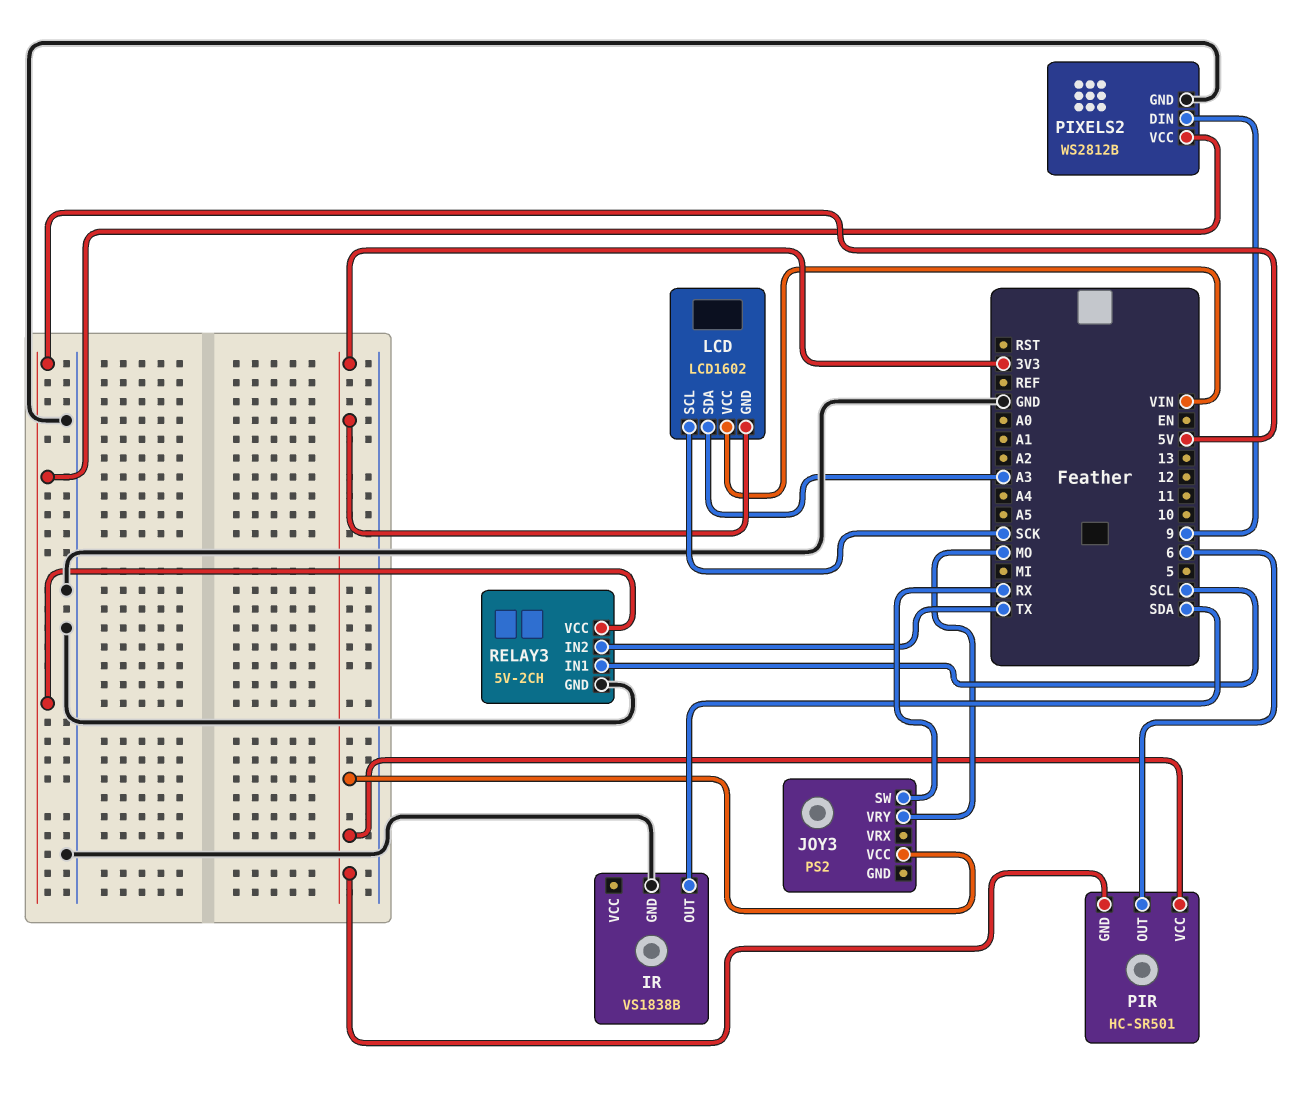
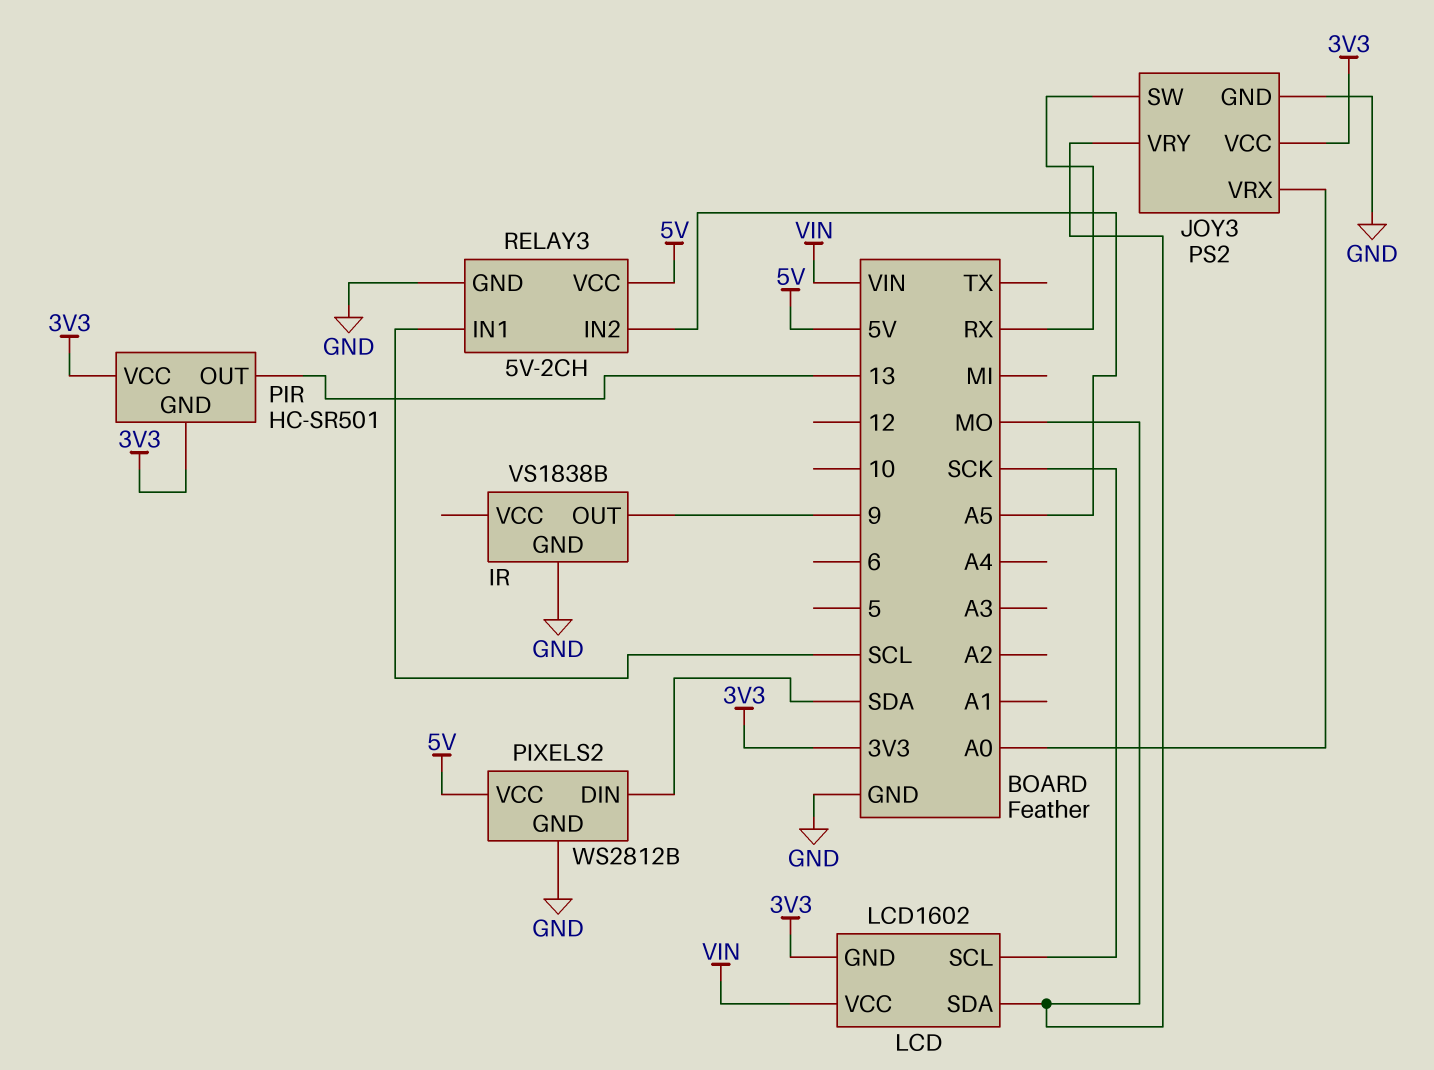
IR pin OUT: SDA -> 9
JOY3 pin GND: none -> GND
JOY3 pin VRX: none -> A0
LCD pin SDA: A3 -> MO
PIR pin OUT: 6 -> 13
PIXELS2 pin DIN: 9 -> SDA
RELAY3 pin IN2: TX -> A5

